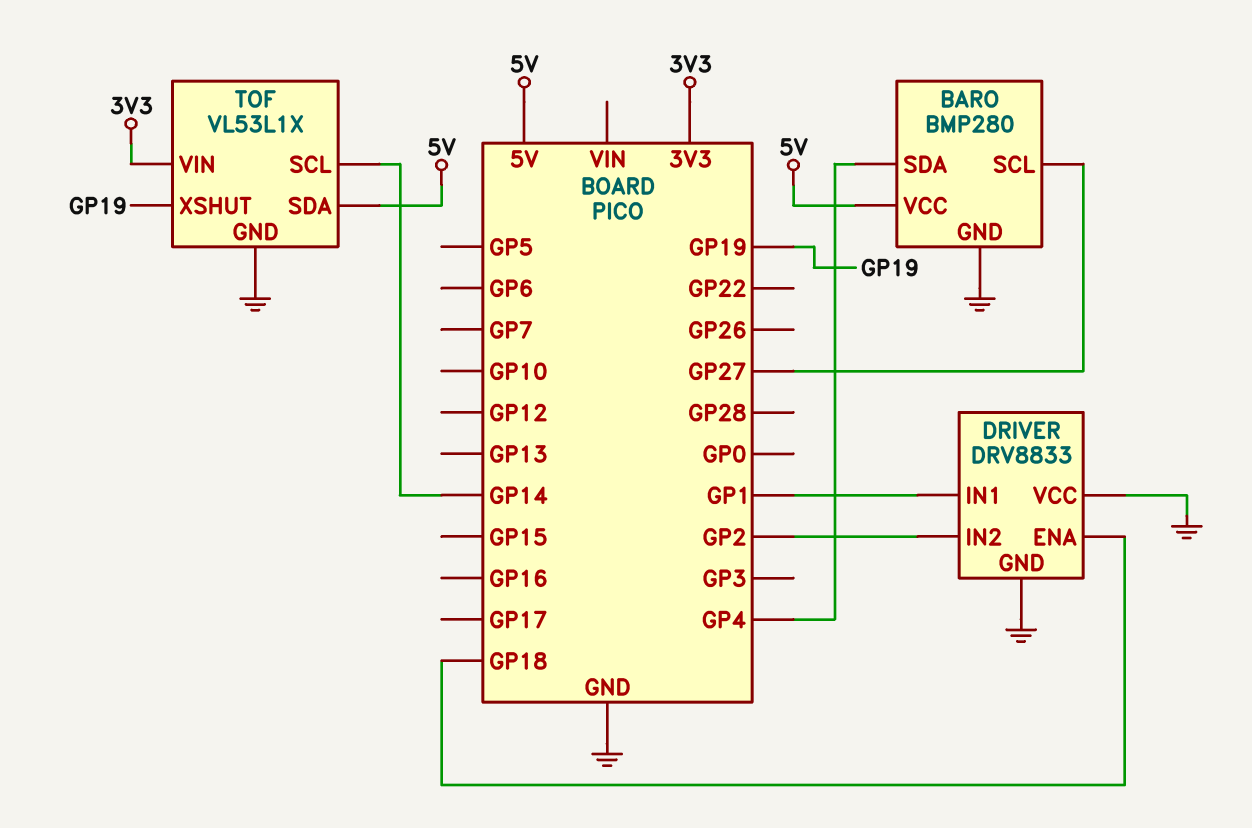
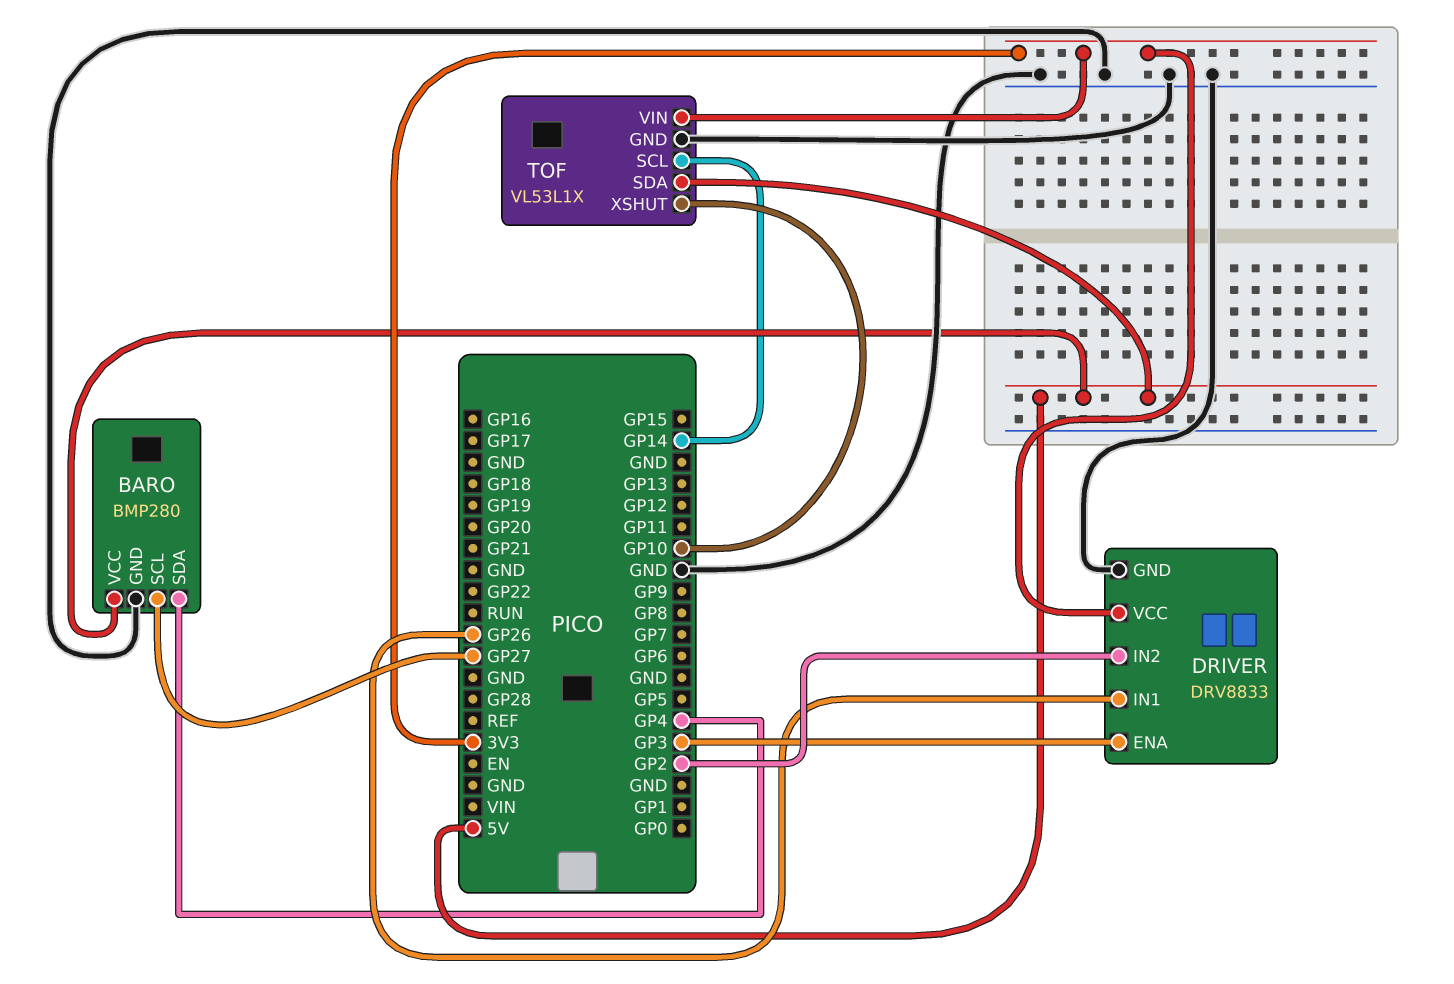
DRIVER pin ENA: GP18 -> GP3
DRIVER pin IN1: GP1 -> GP26
DRIVER pin VCC: GND -> 3V3
TOF pin XSHUT: GP19 -> GP10

